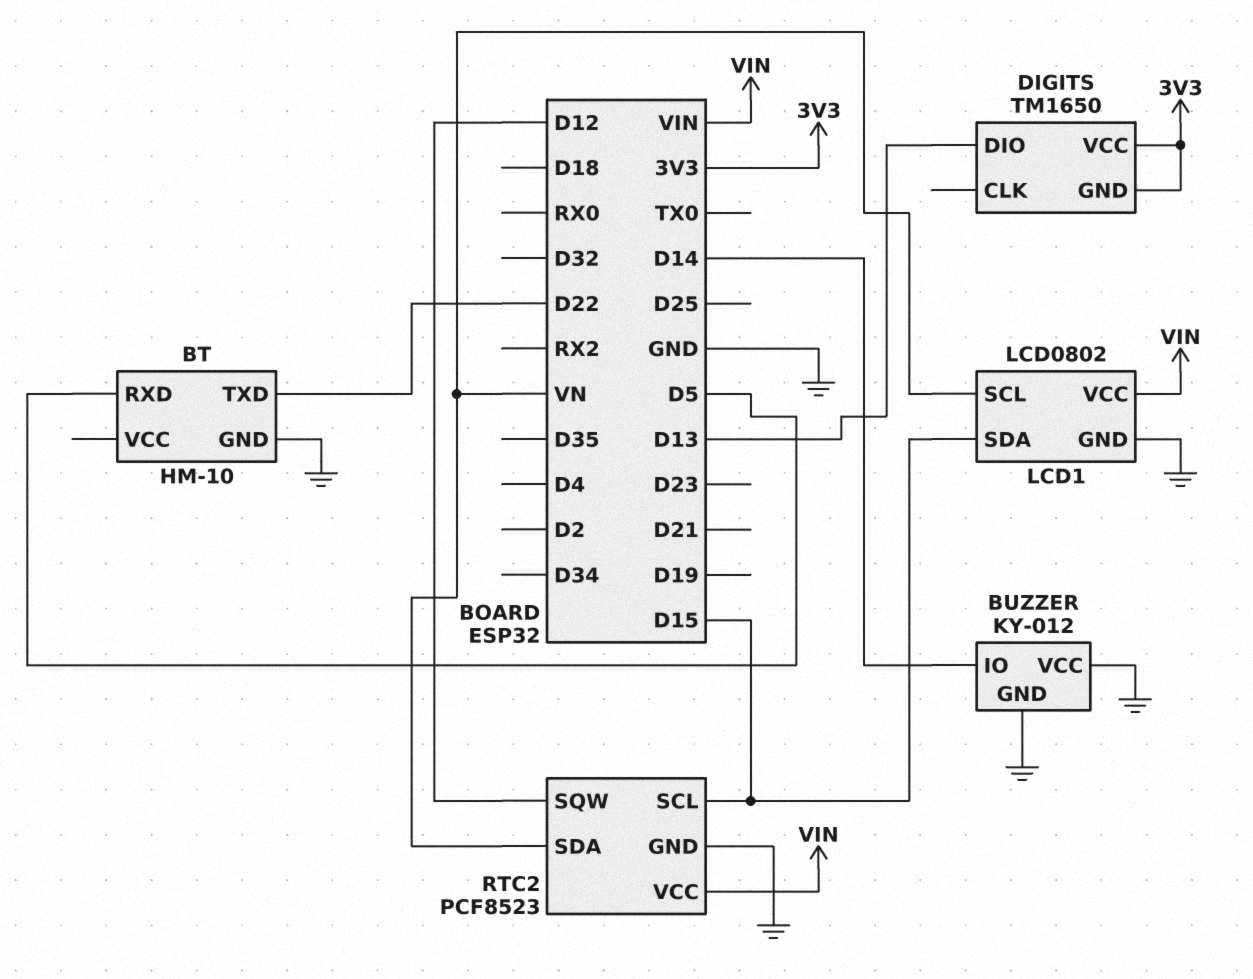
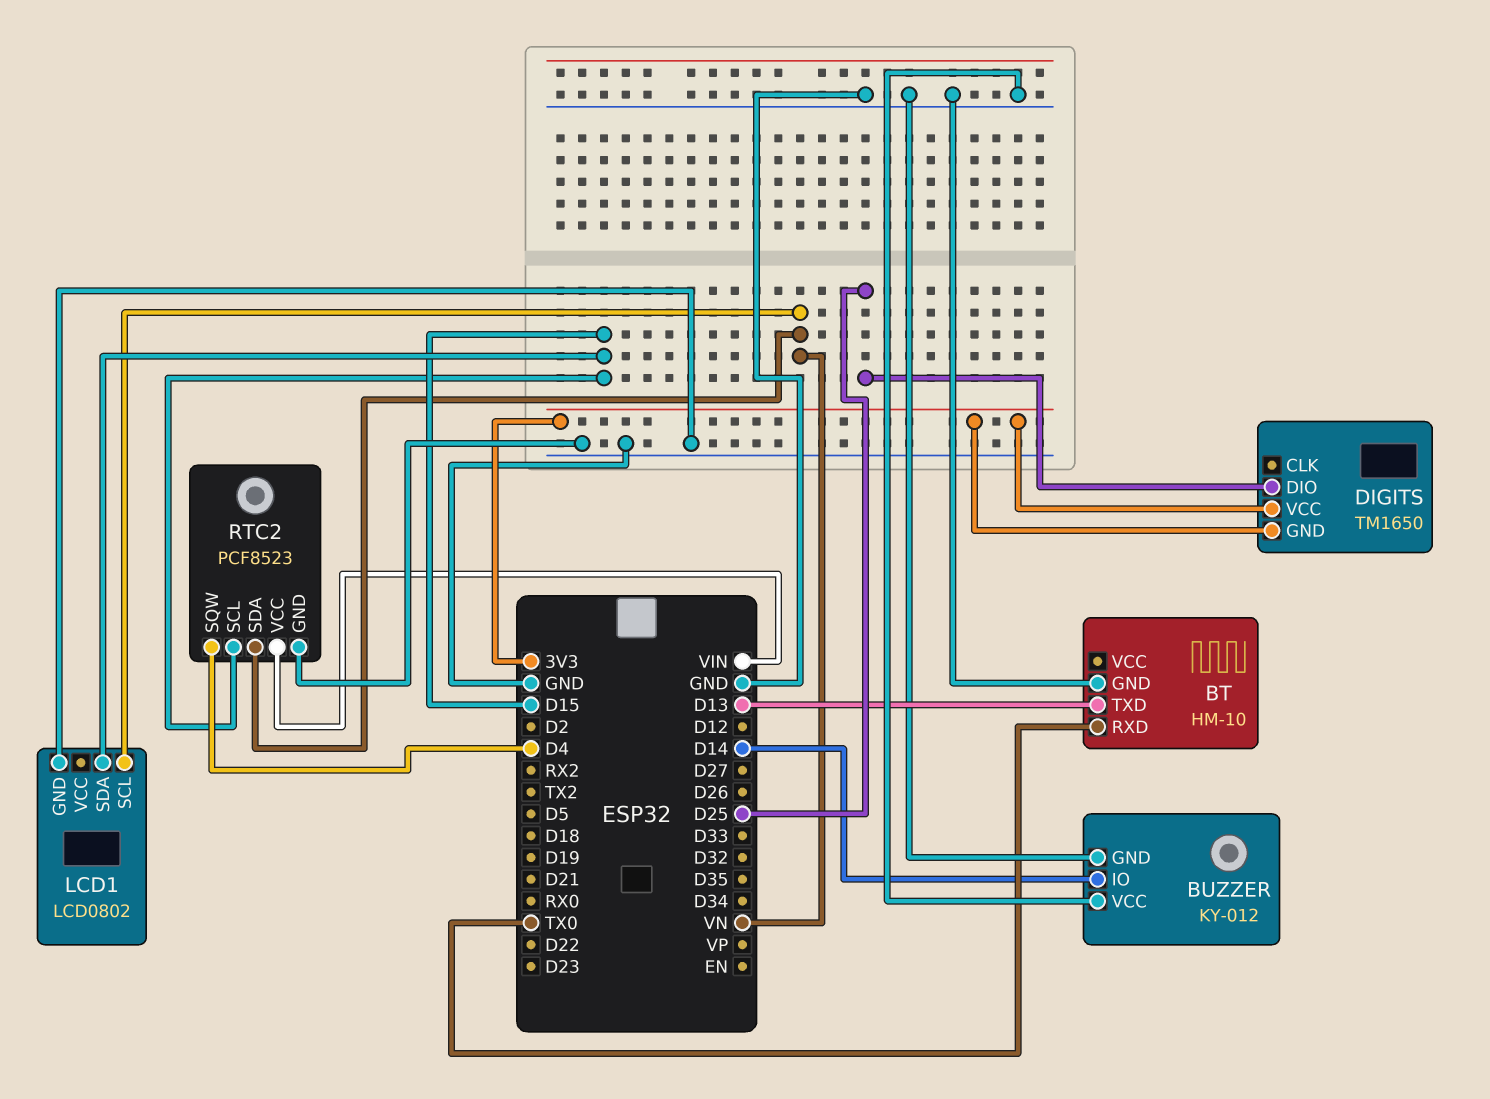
BT pin RXD: D5 -> TX0
BT pin TXD: D22 -> D13
DIGITS pin DIO: D13 -> D25
LCD1 pin VCC: VIN -> none
RTC2 pin SQW: D12 -> D4

